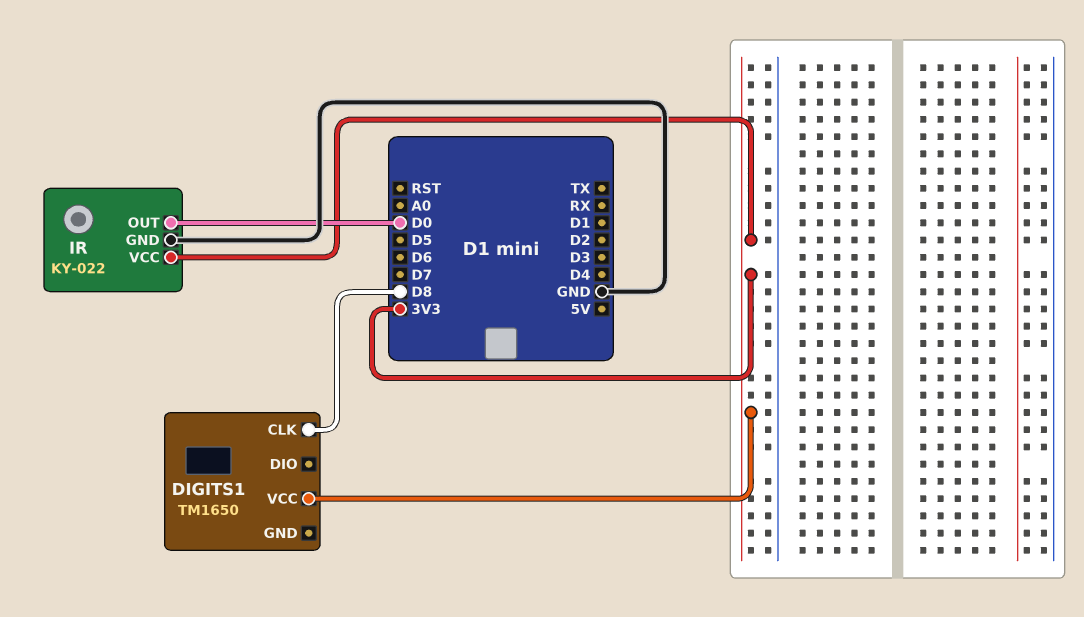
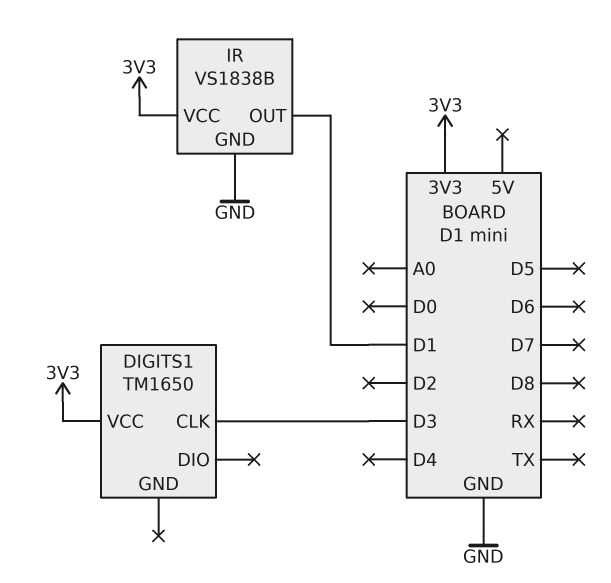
DIGITS1 pin CLK: D8 -> D3
IR: KY-022 -> VS1838B
IR pin OUT: D0 -> D1

